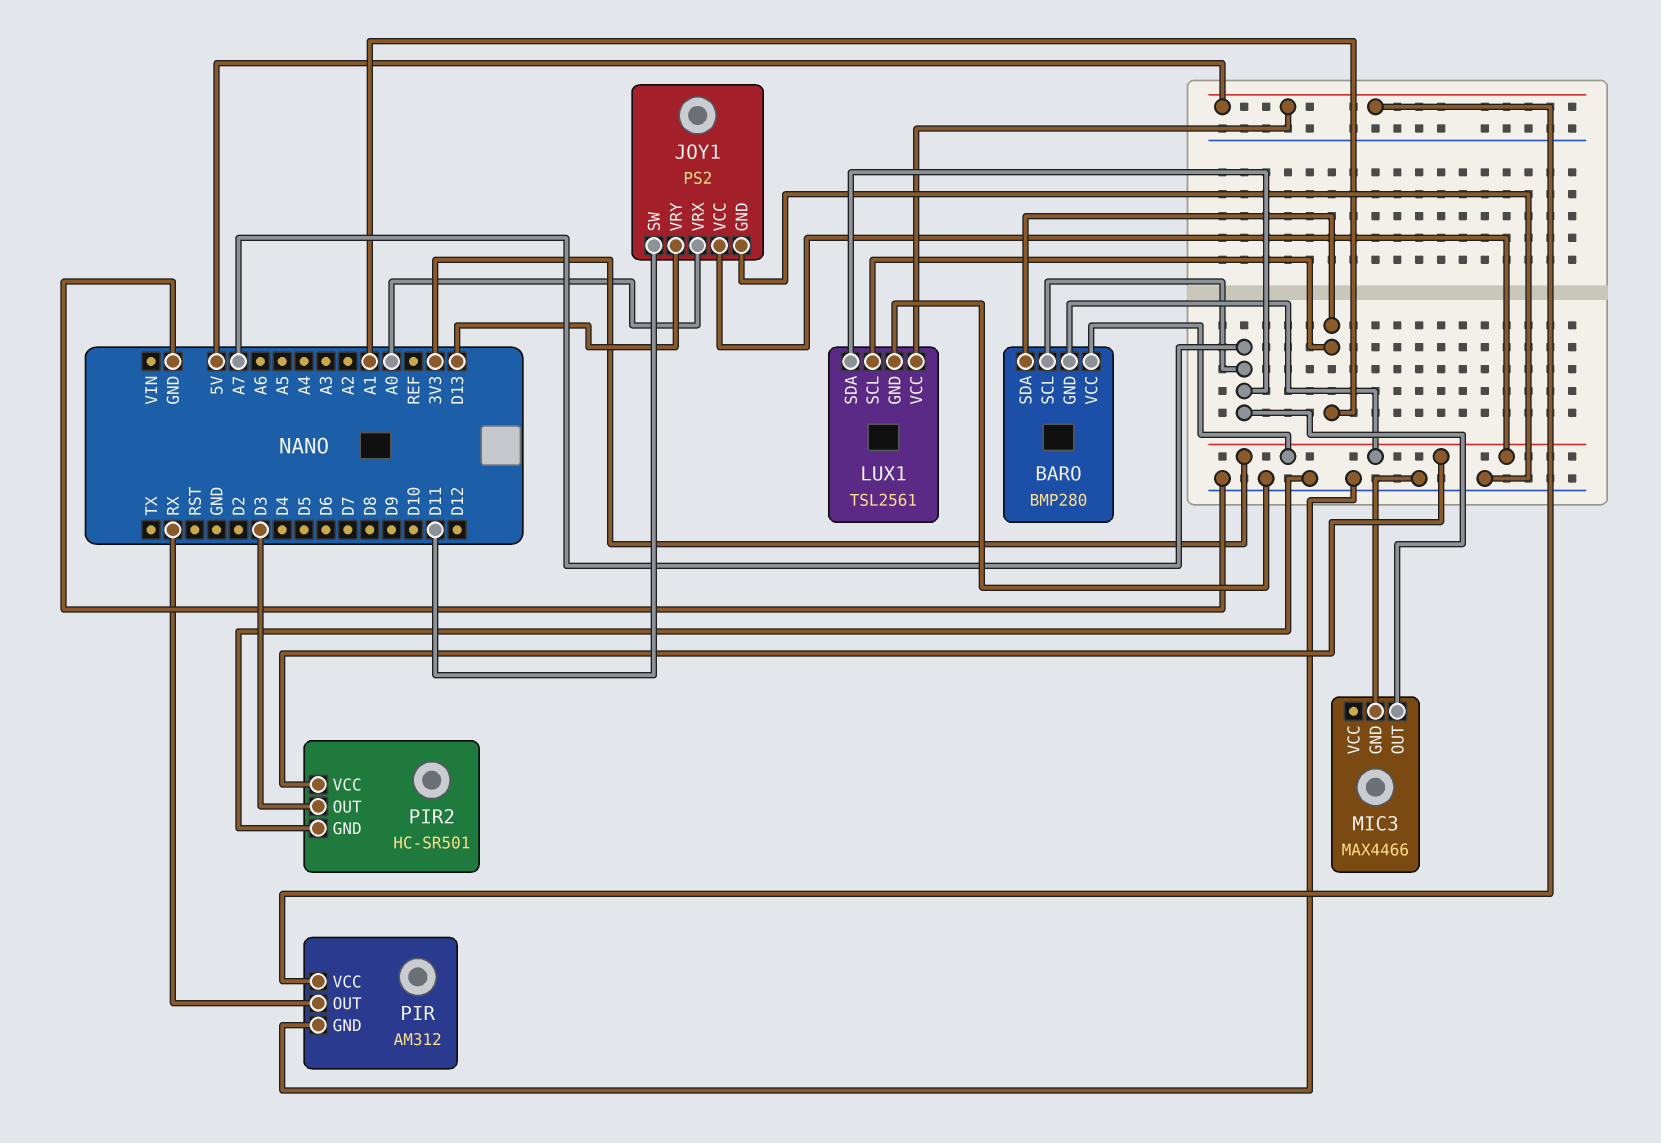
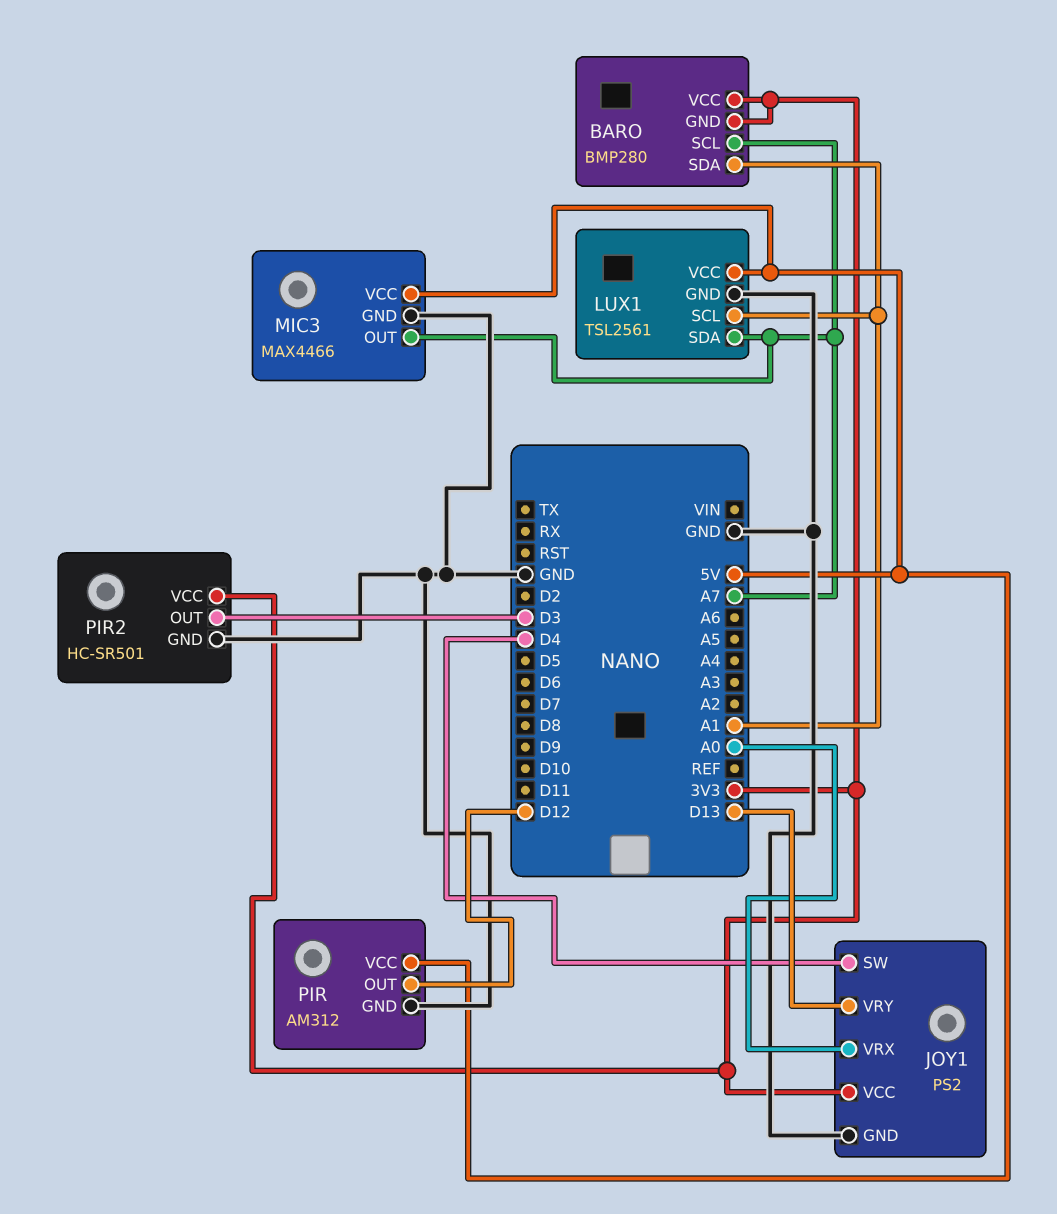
JOY1 pin SW: D11 -> D4
MIC3 pin VCC: none -> 5V
PIR pin OUT: RX -> D12

